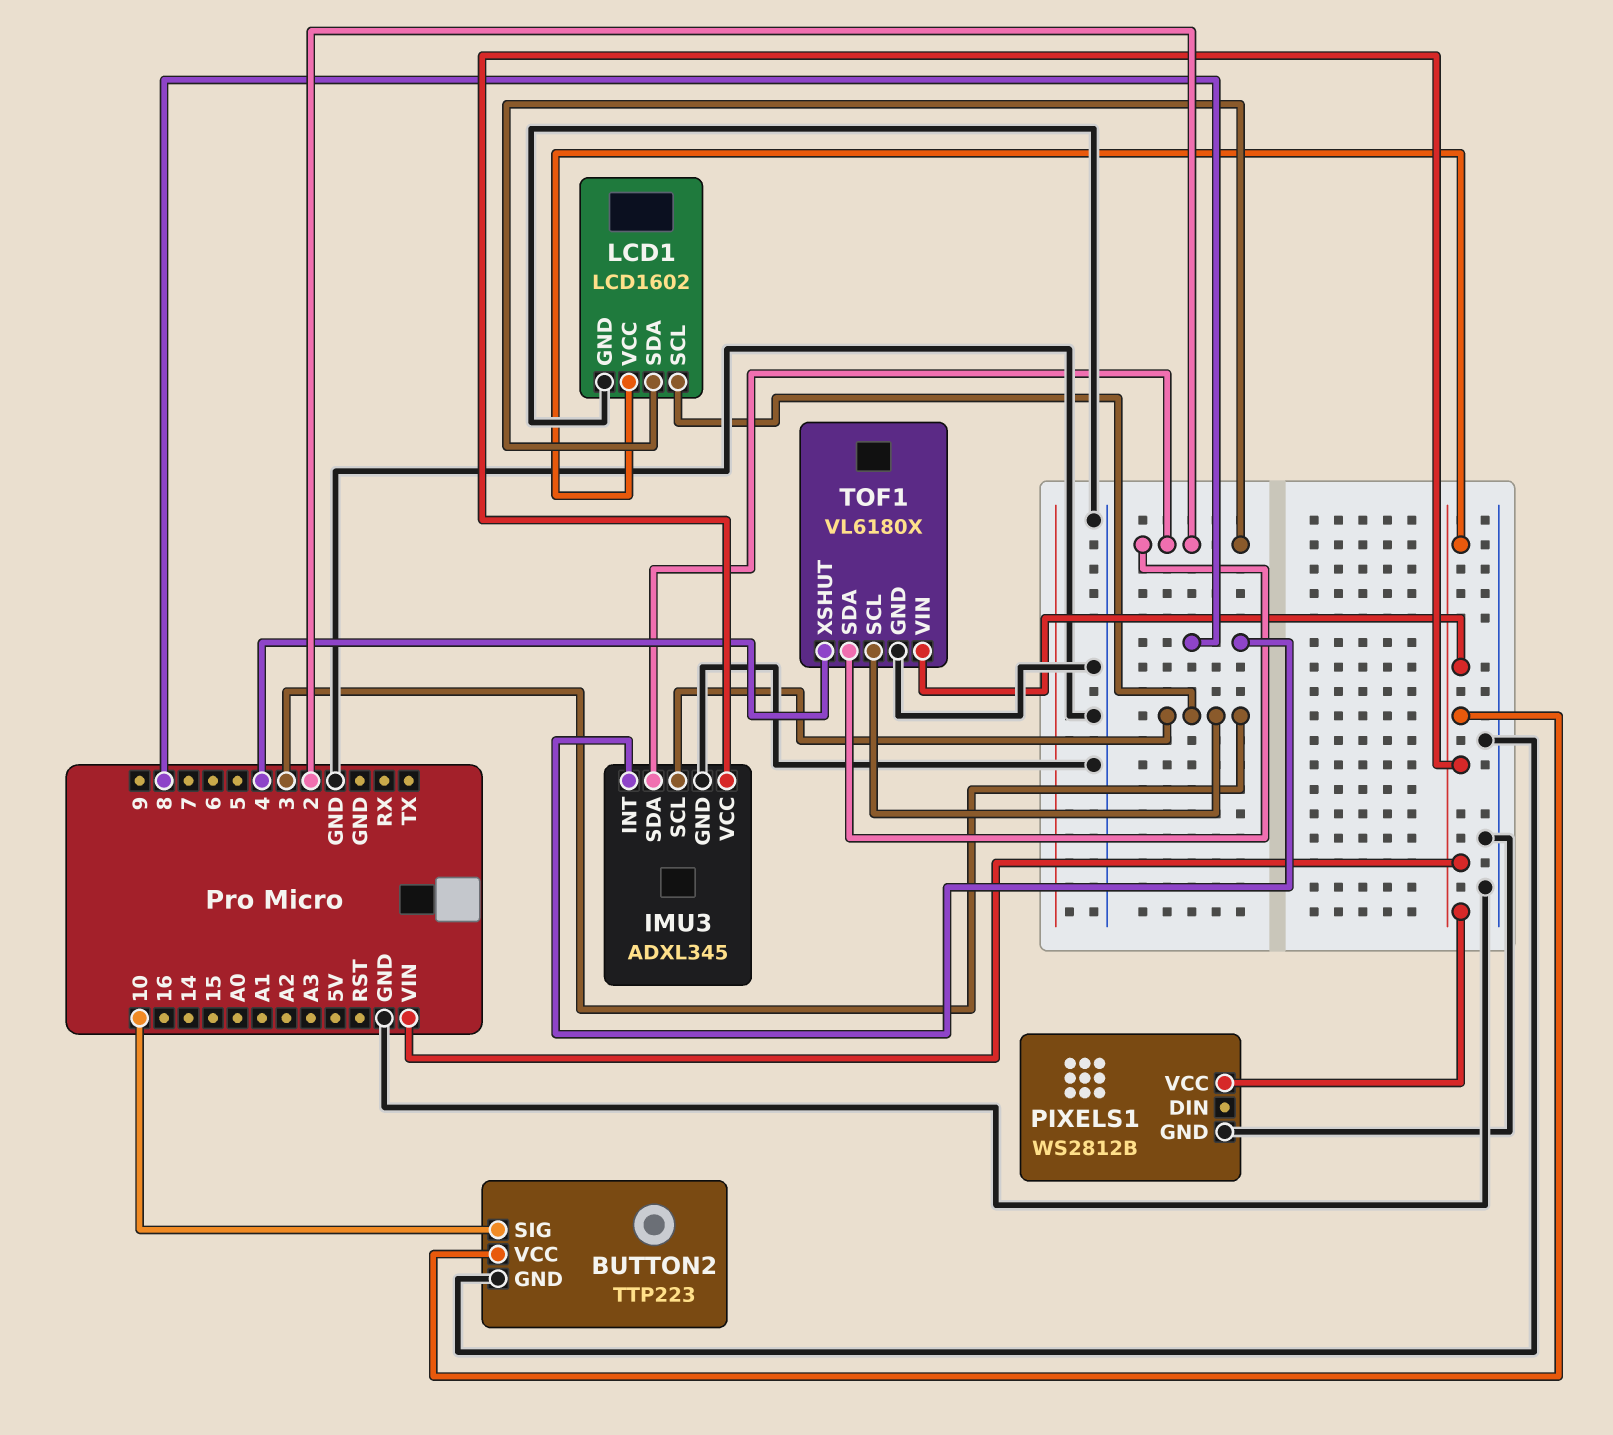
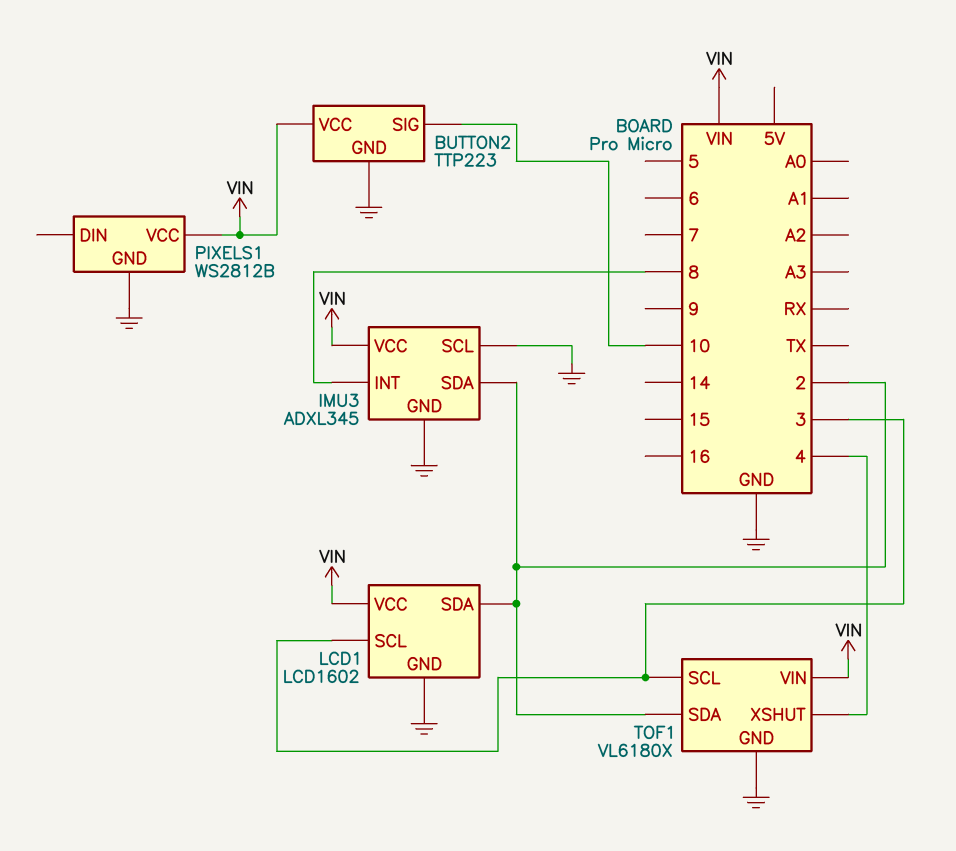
IMU3 pin SCL: 3 -> GND

